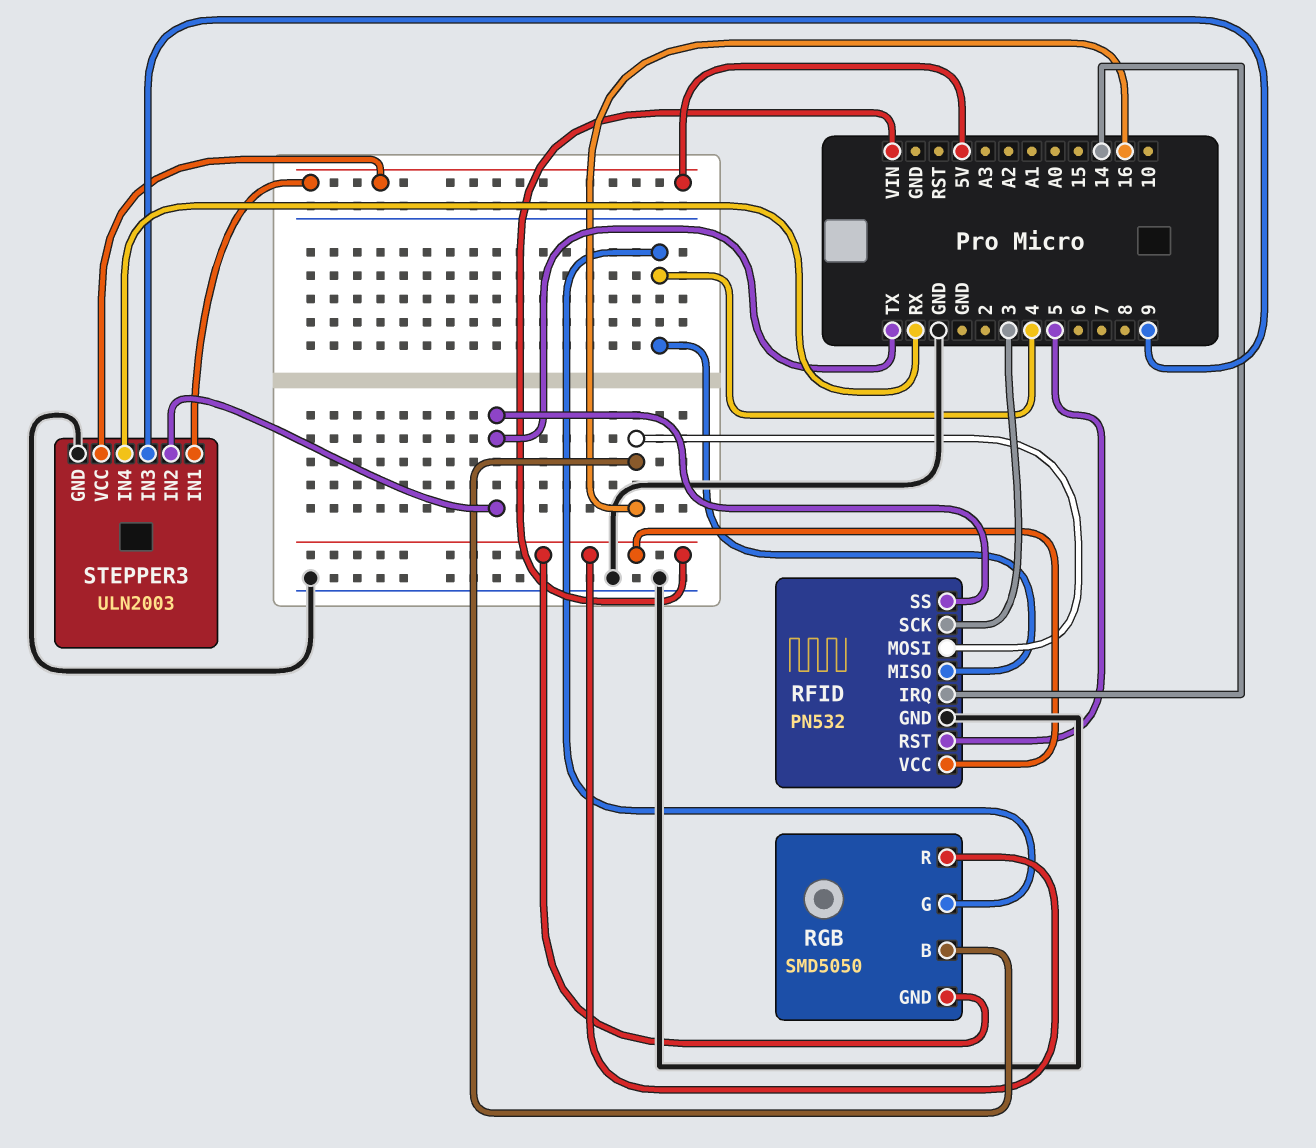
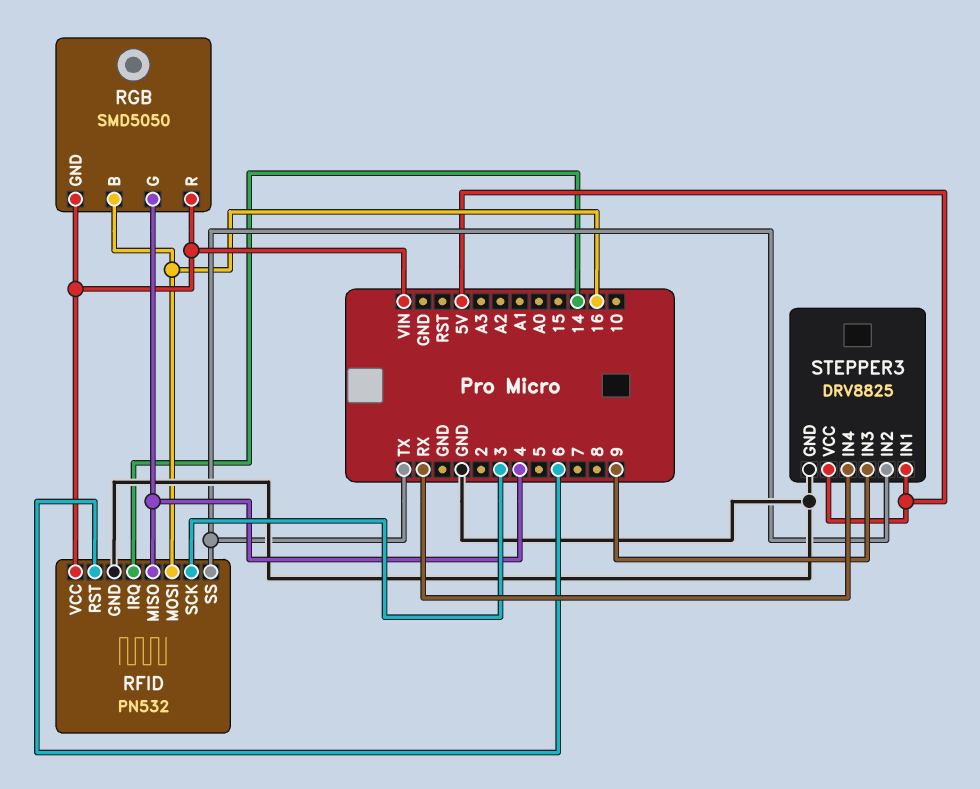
RFID pin RST: 5 -> 6
STEPPER3: ULN2003 -> DRV8825

